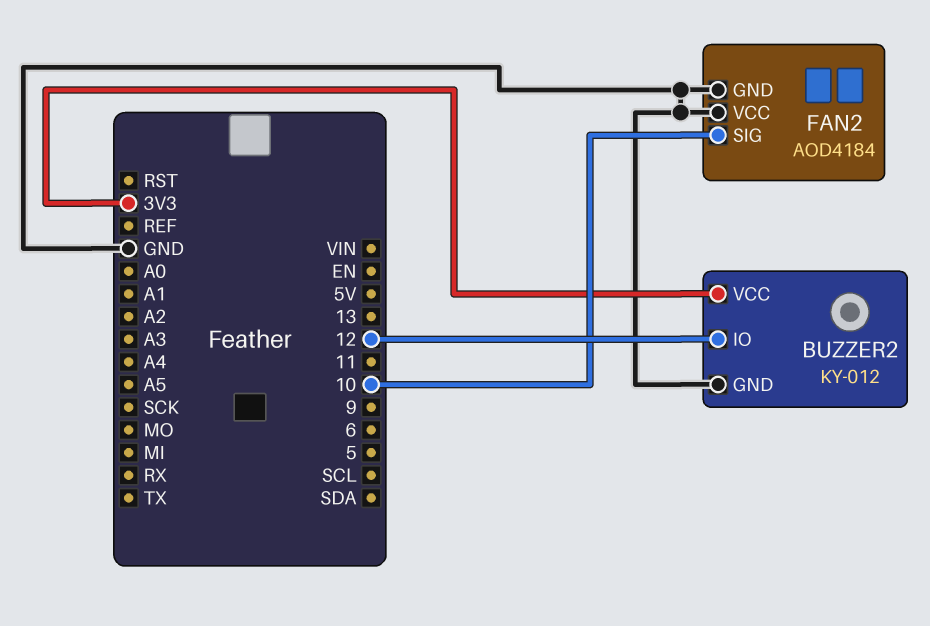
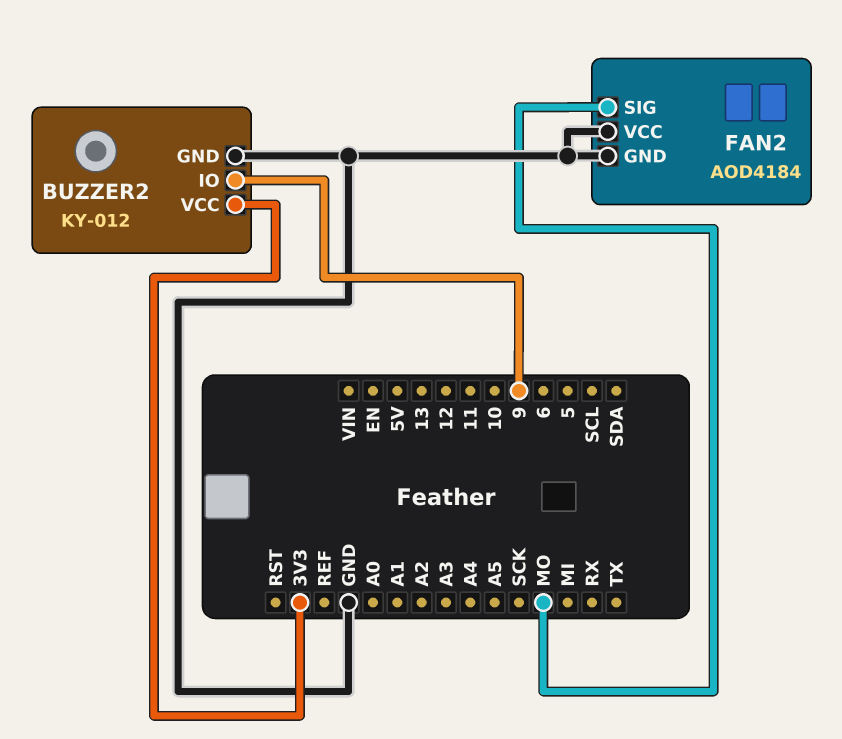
BUZZER2 pin IO: 12 -> 9
FAN2 pin SIG: 10 -> MO

